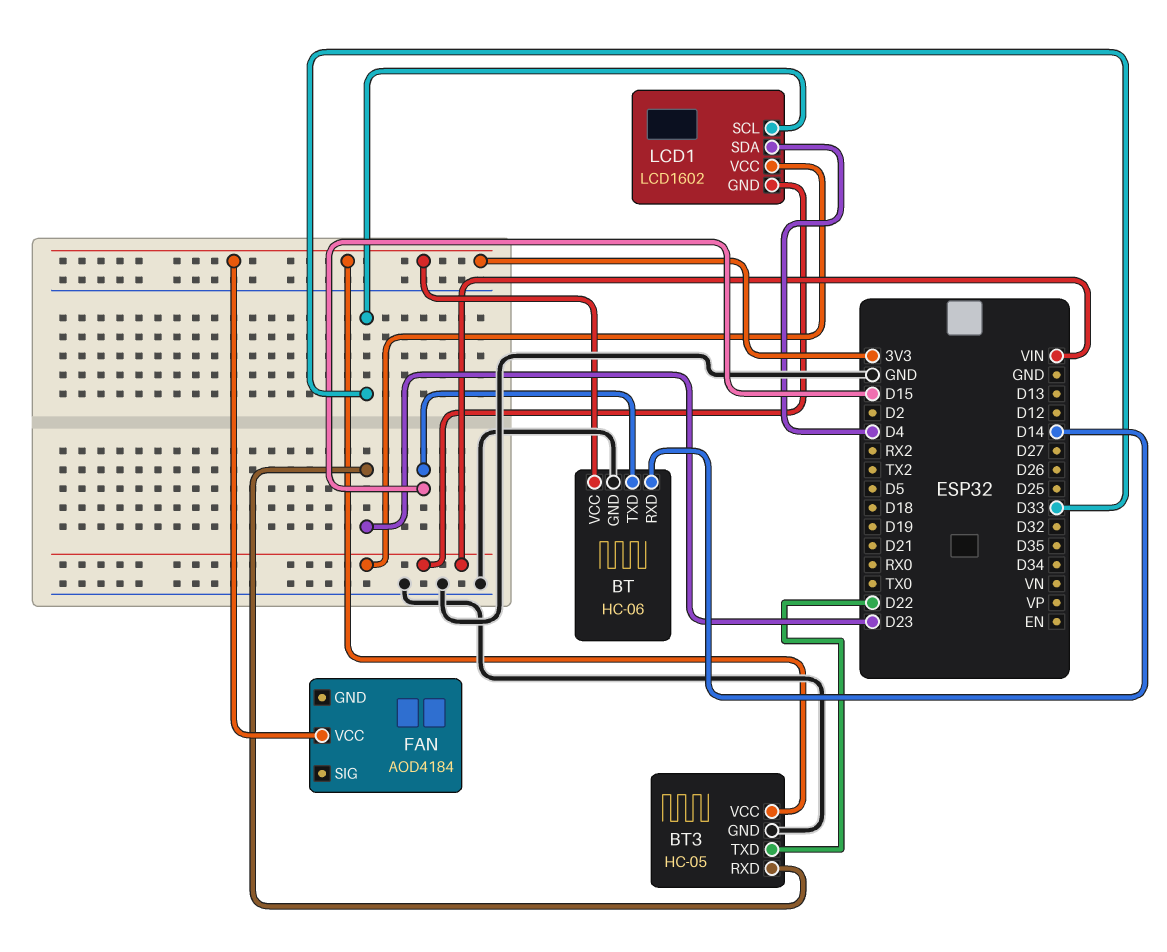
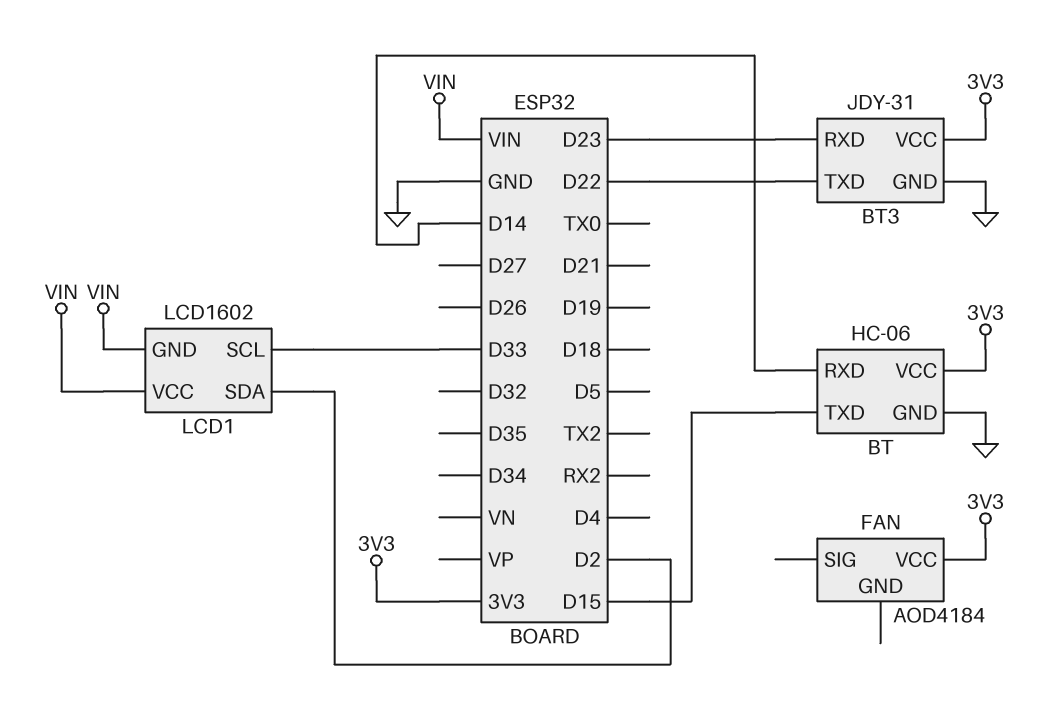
BT3: HC-05 -> JDY-31
LCD1 pin SDA: D4 -> D2

